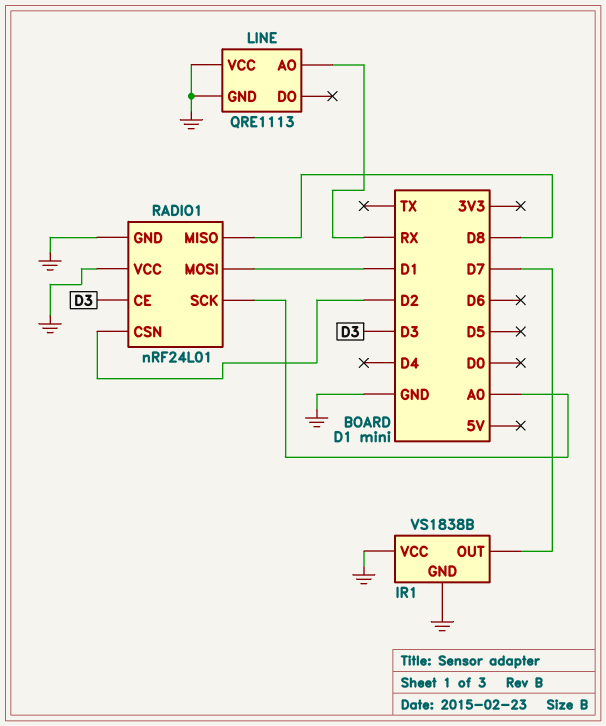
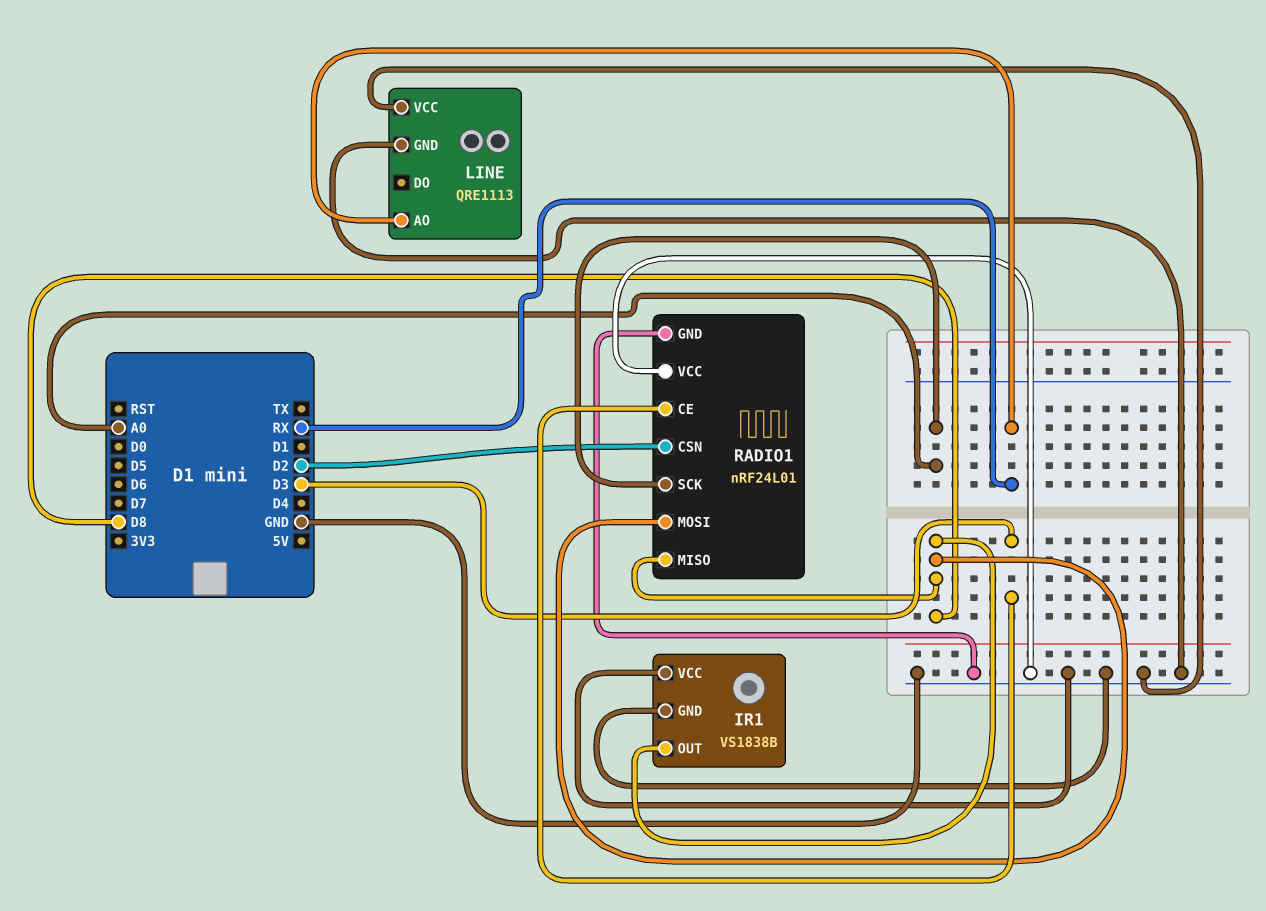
IR1 pin OUT: D7 -> D8
RADIO1 pin MOSI: D1 -> D8

